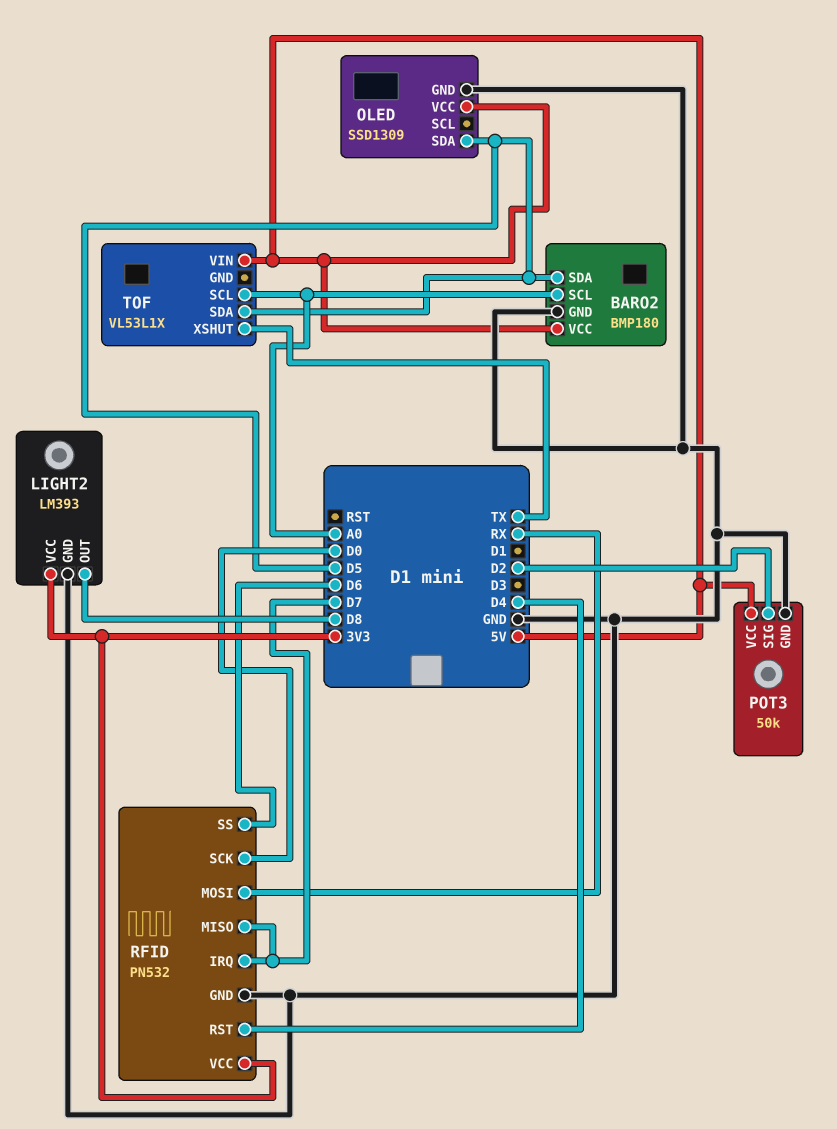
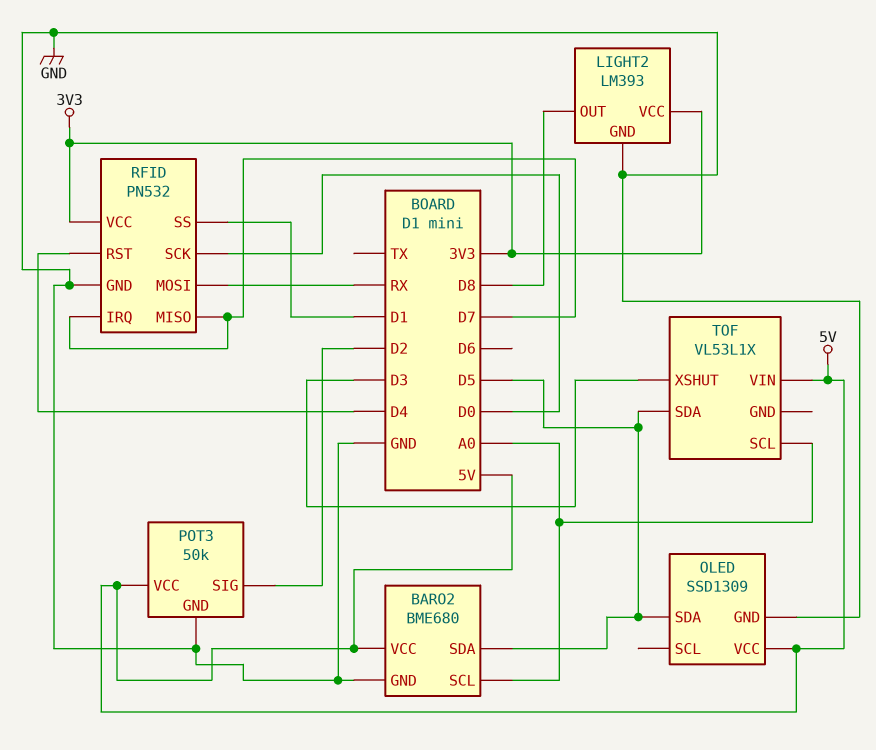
BARO2: BMP180 -> BME680
RFID pin SS: D6 -> D1
TOF pin XSHUT: TX -> D3

